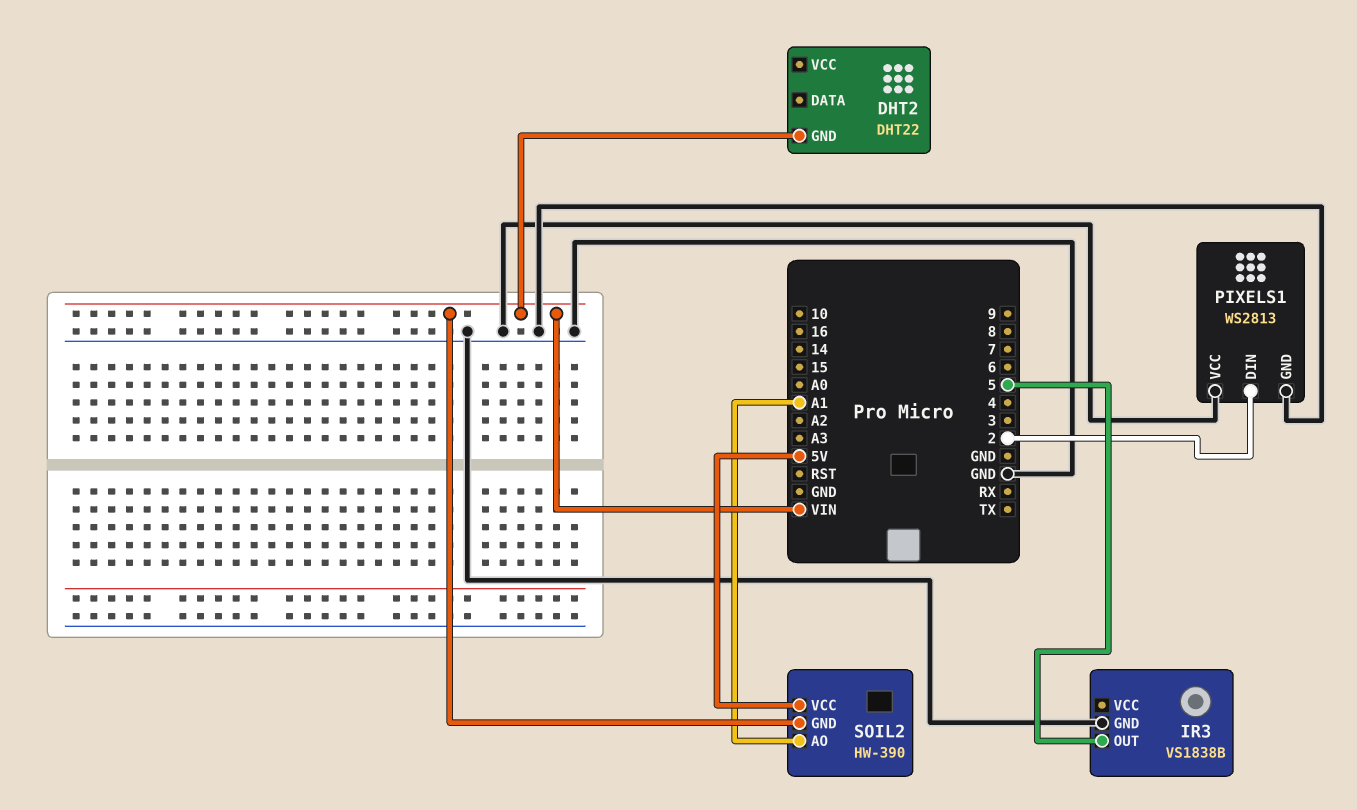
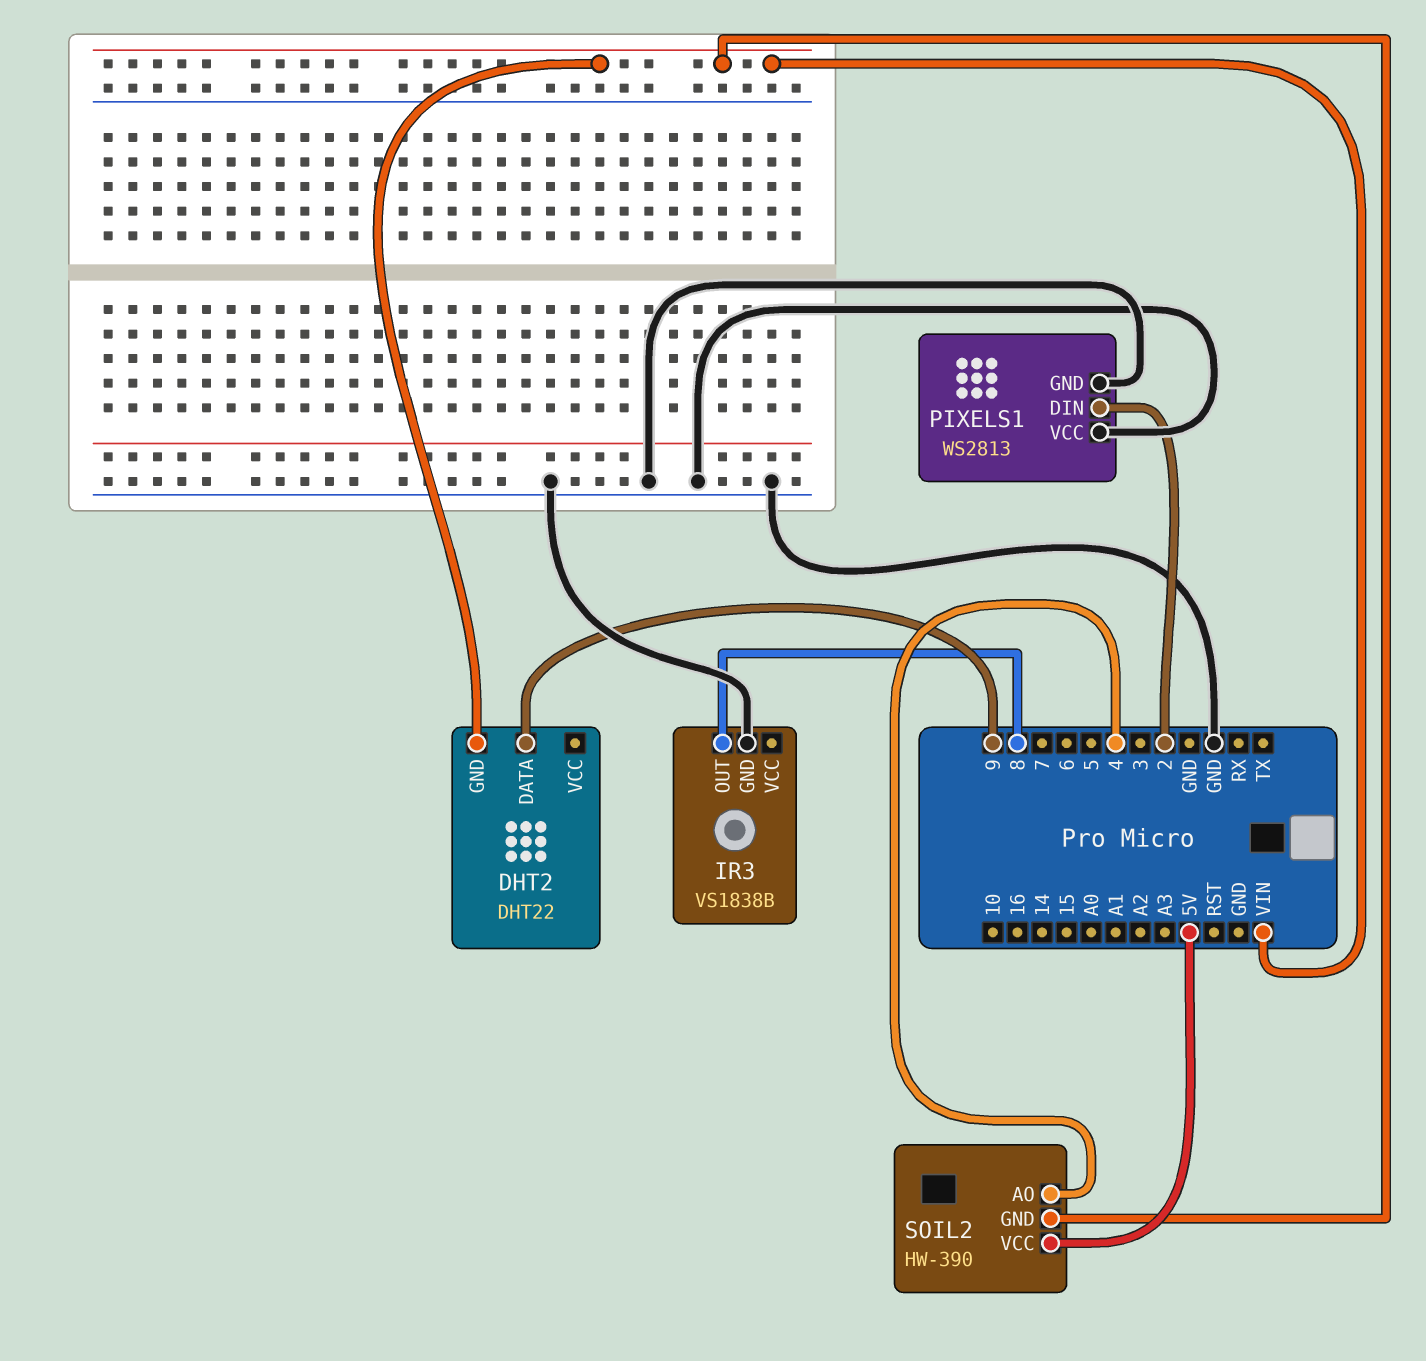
DHT2 pin DATA: none -> 9
IR3 pin OUT: 5 -> 8
SOIL2 pin AO: A1 -> 4

